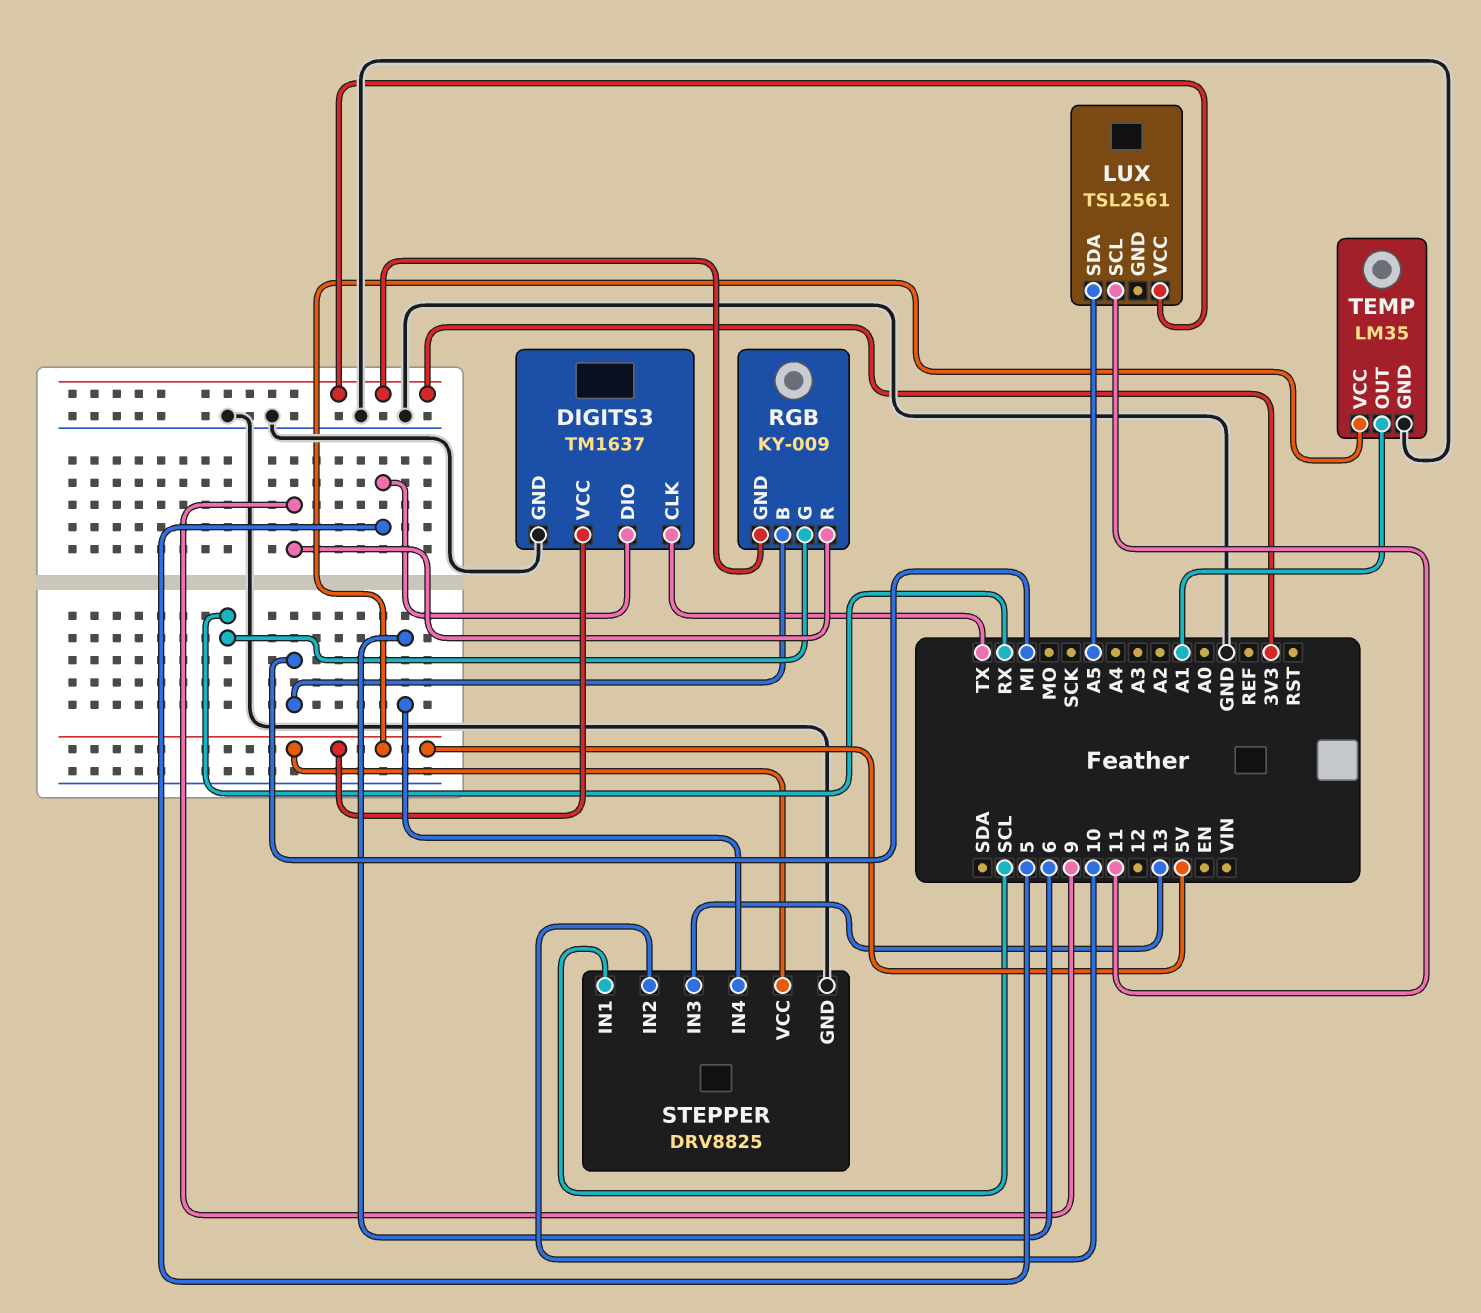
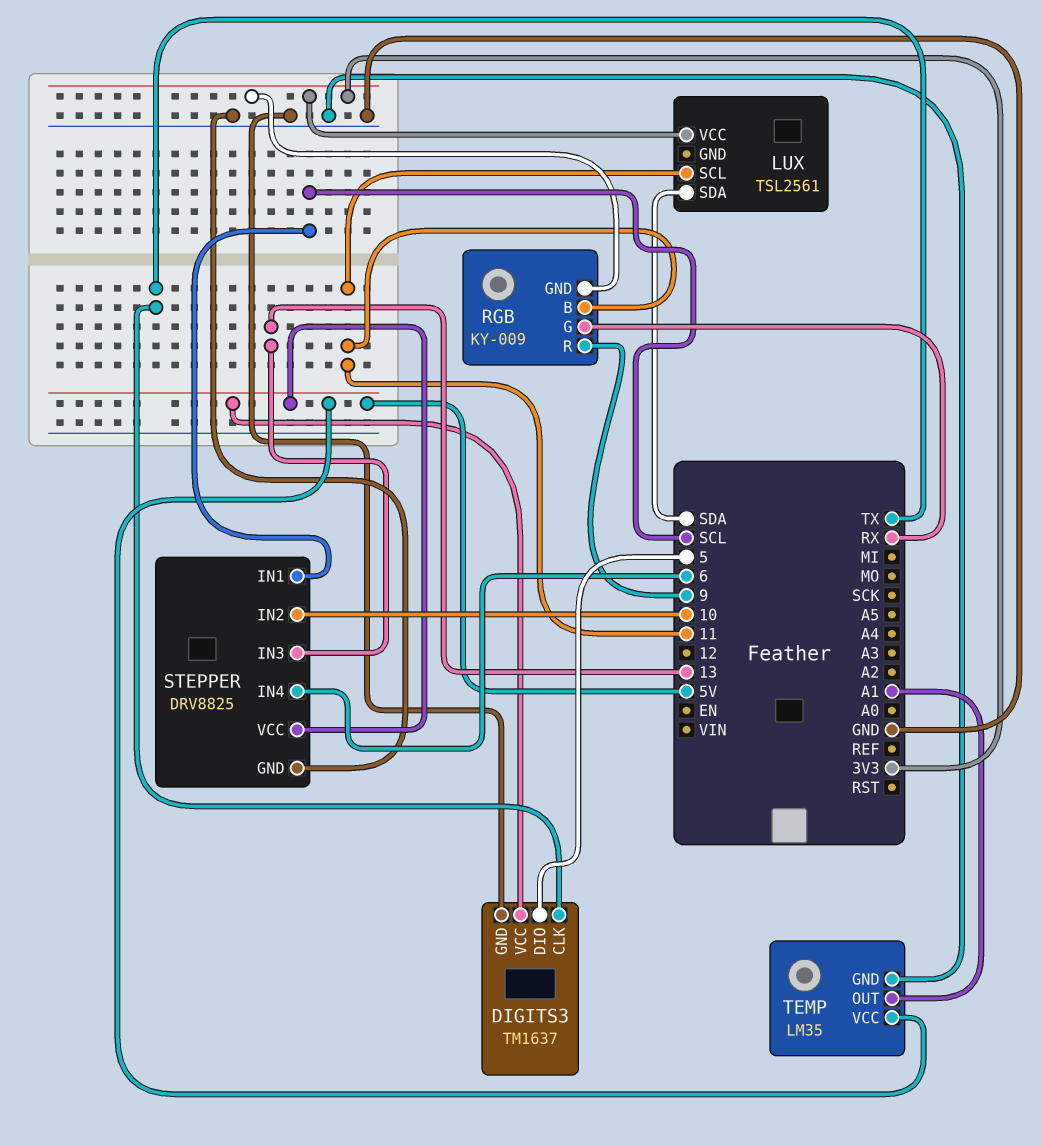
LUX pin SDA: A5 -> SDA
RGB pin B: MI -> 11

